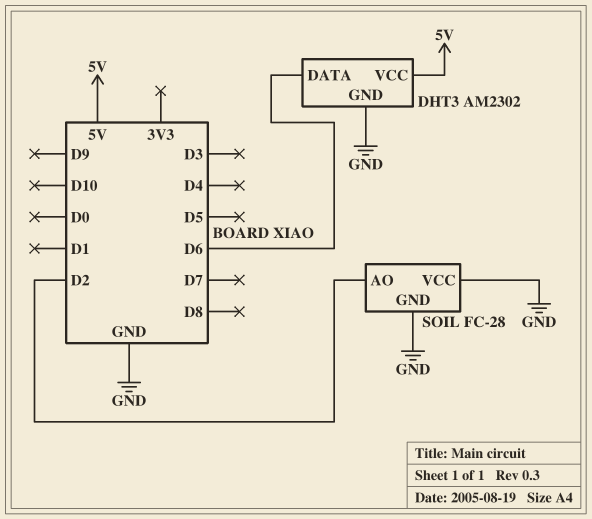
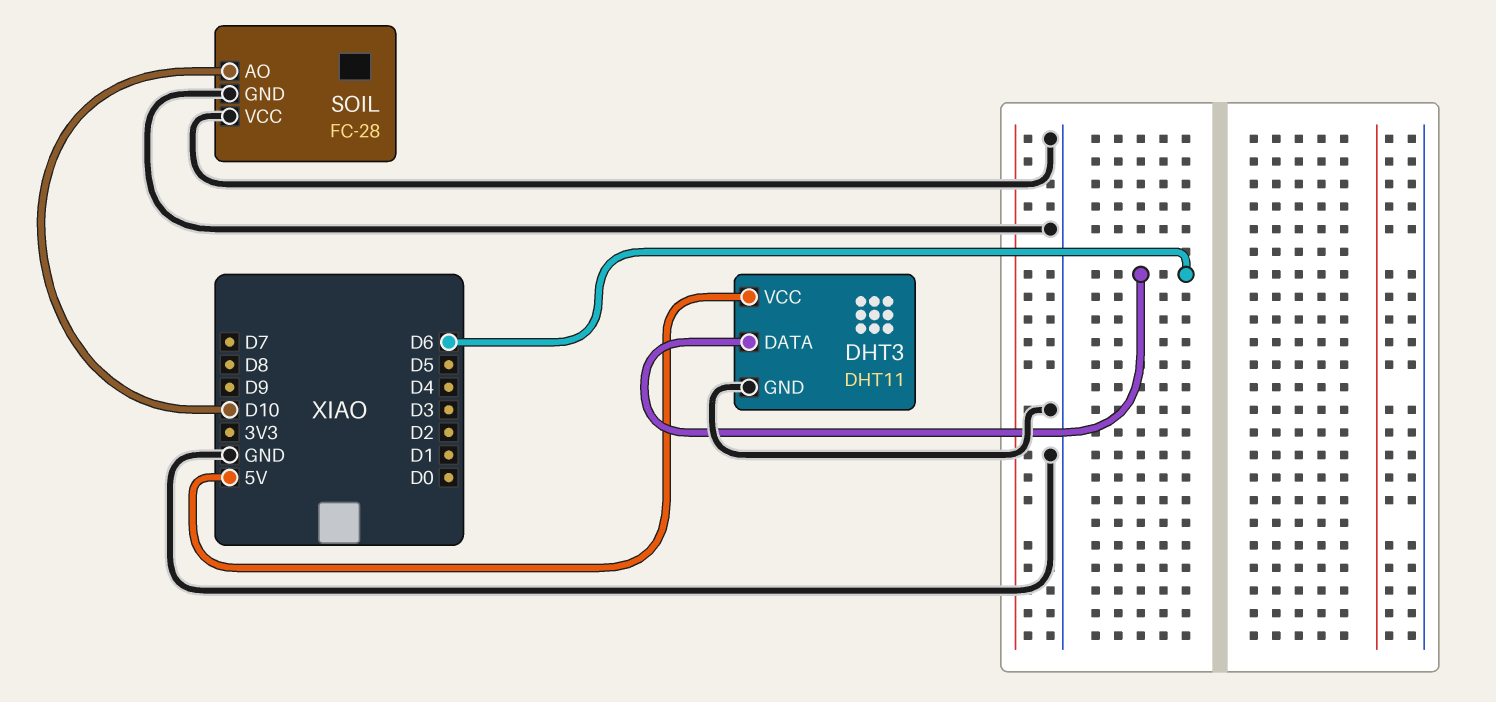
DHT3: AM2302 -> DHT11
SOIL pin AO: D2 -> D10

